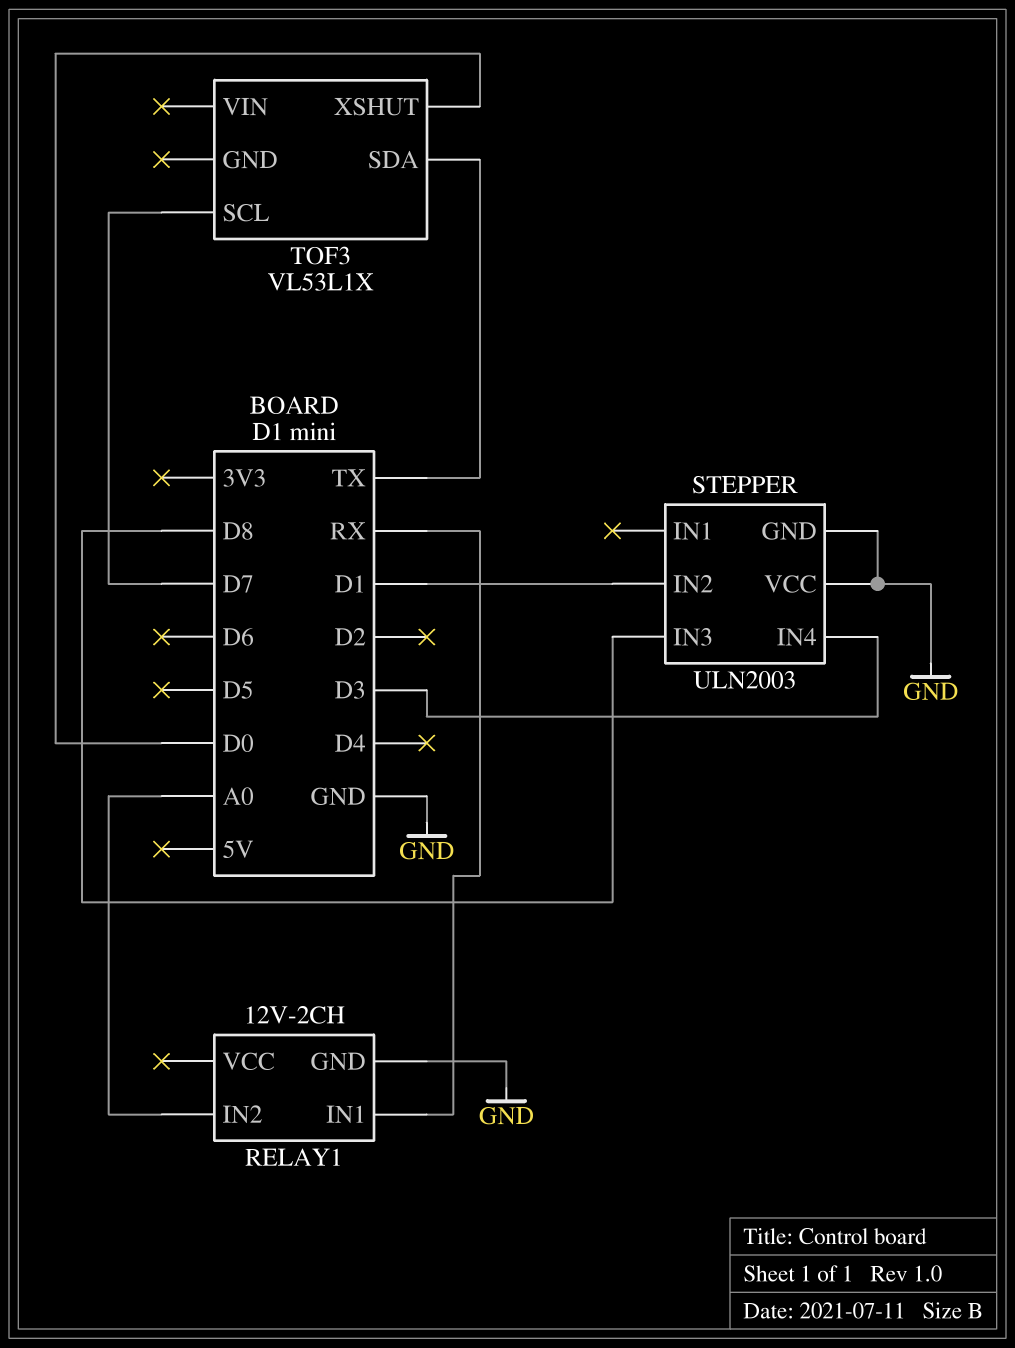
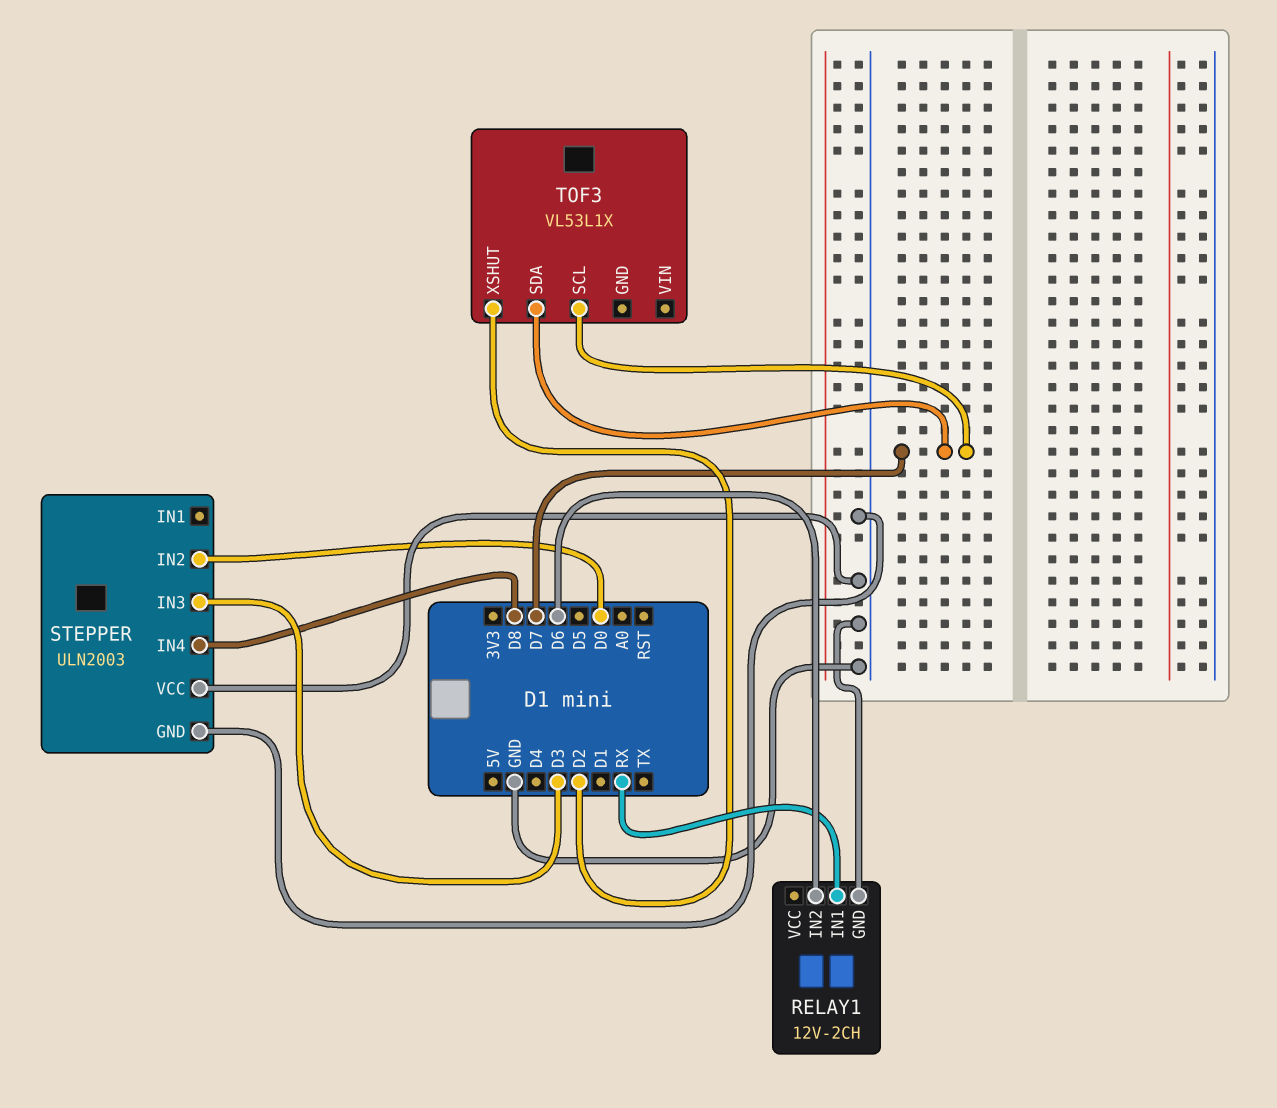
RELAY1 pin IN2: A0 -> D6
STEPPER pin IN2: D1 -> D0
STEPPER pin IN3: D8 -> D3
STEPPER pin IN4: D3 -> D8
TOF3 pin SDA: TX -> D7
TOF3 pin XSHUT: D0 -> D2

